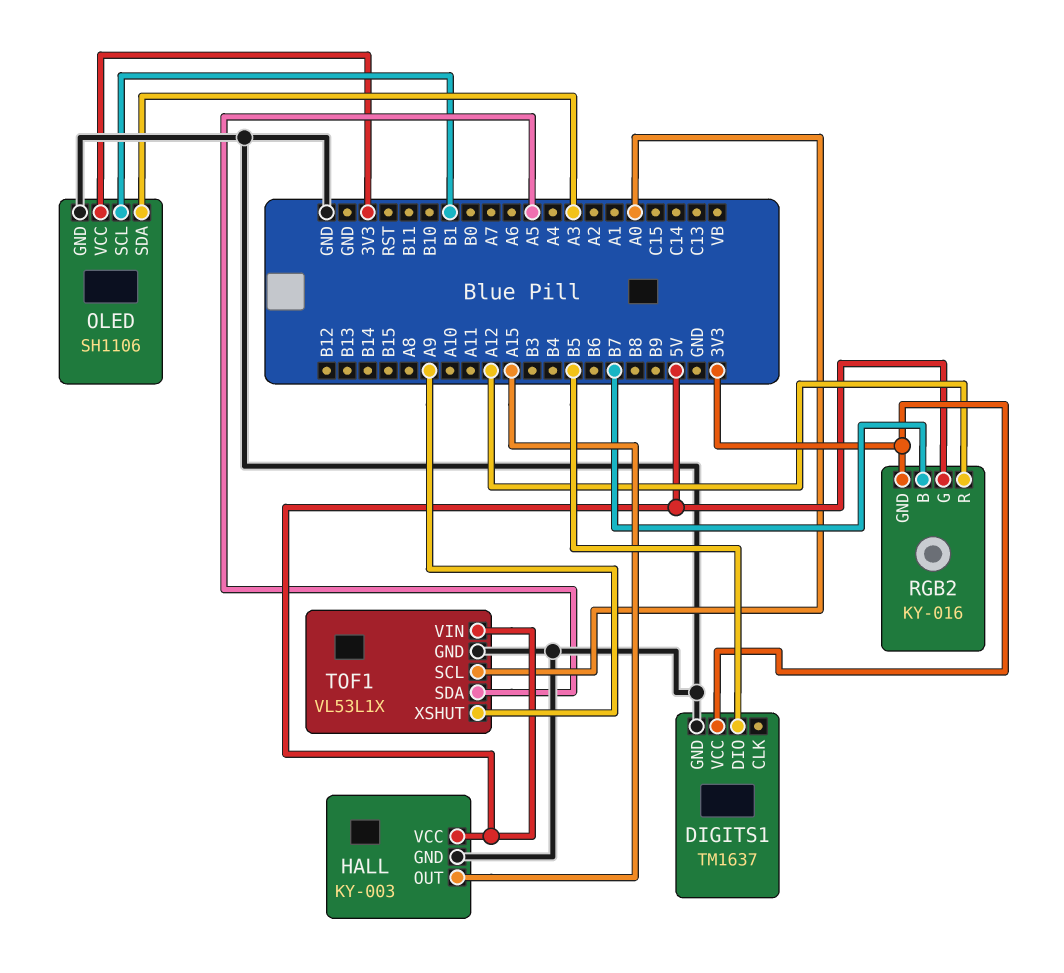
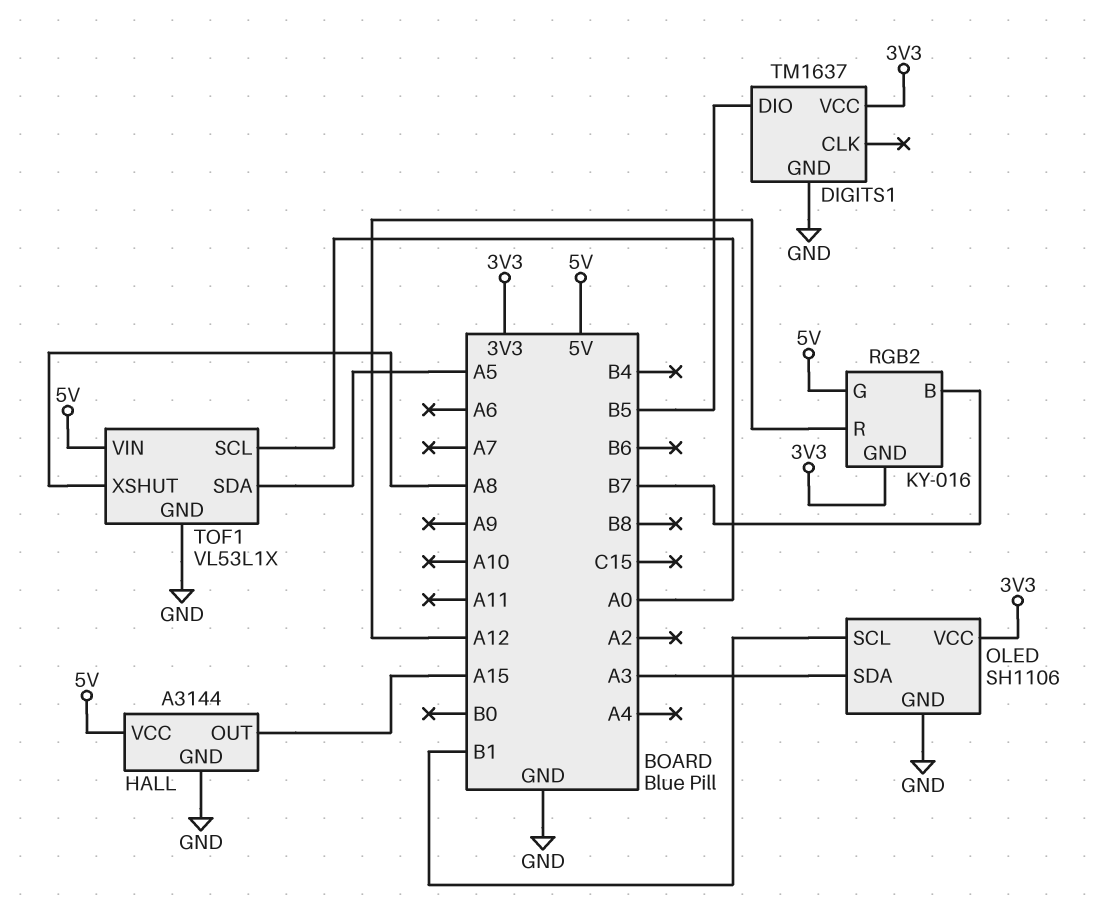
HALL: KY-003 -> A3144
TOF1 pin XSHUT: A9 -> A8

